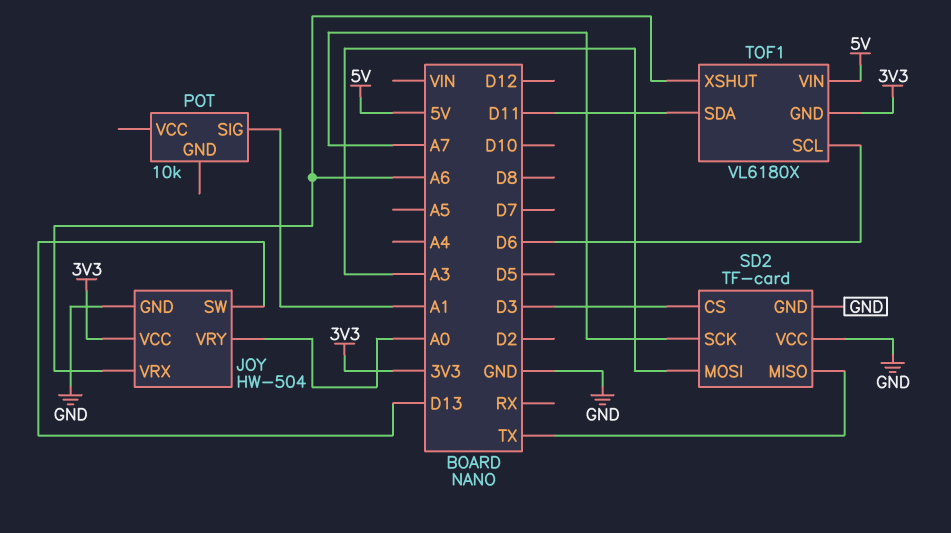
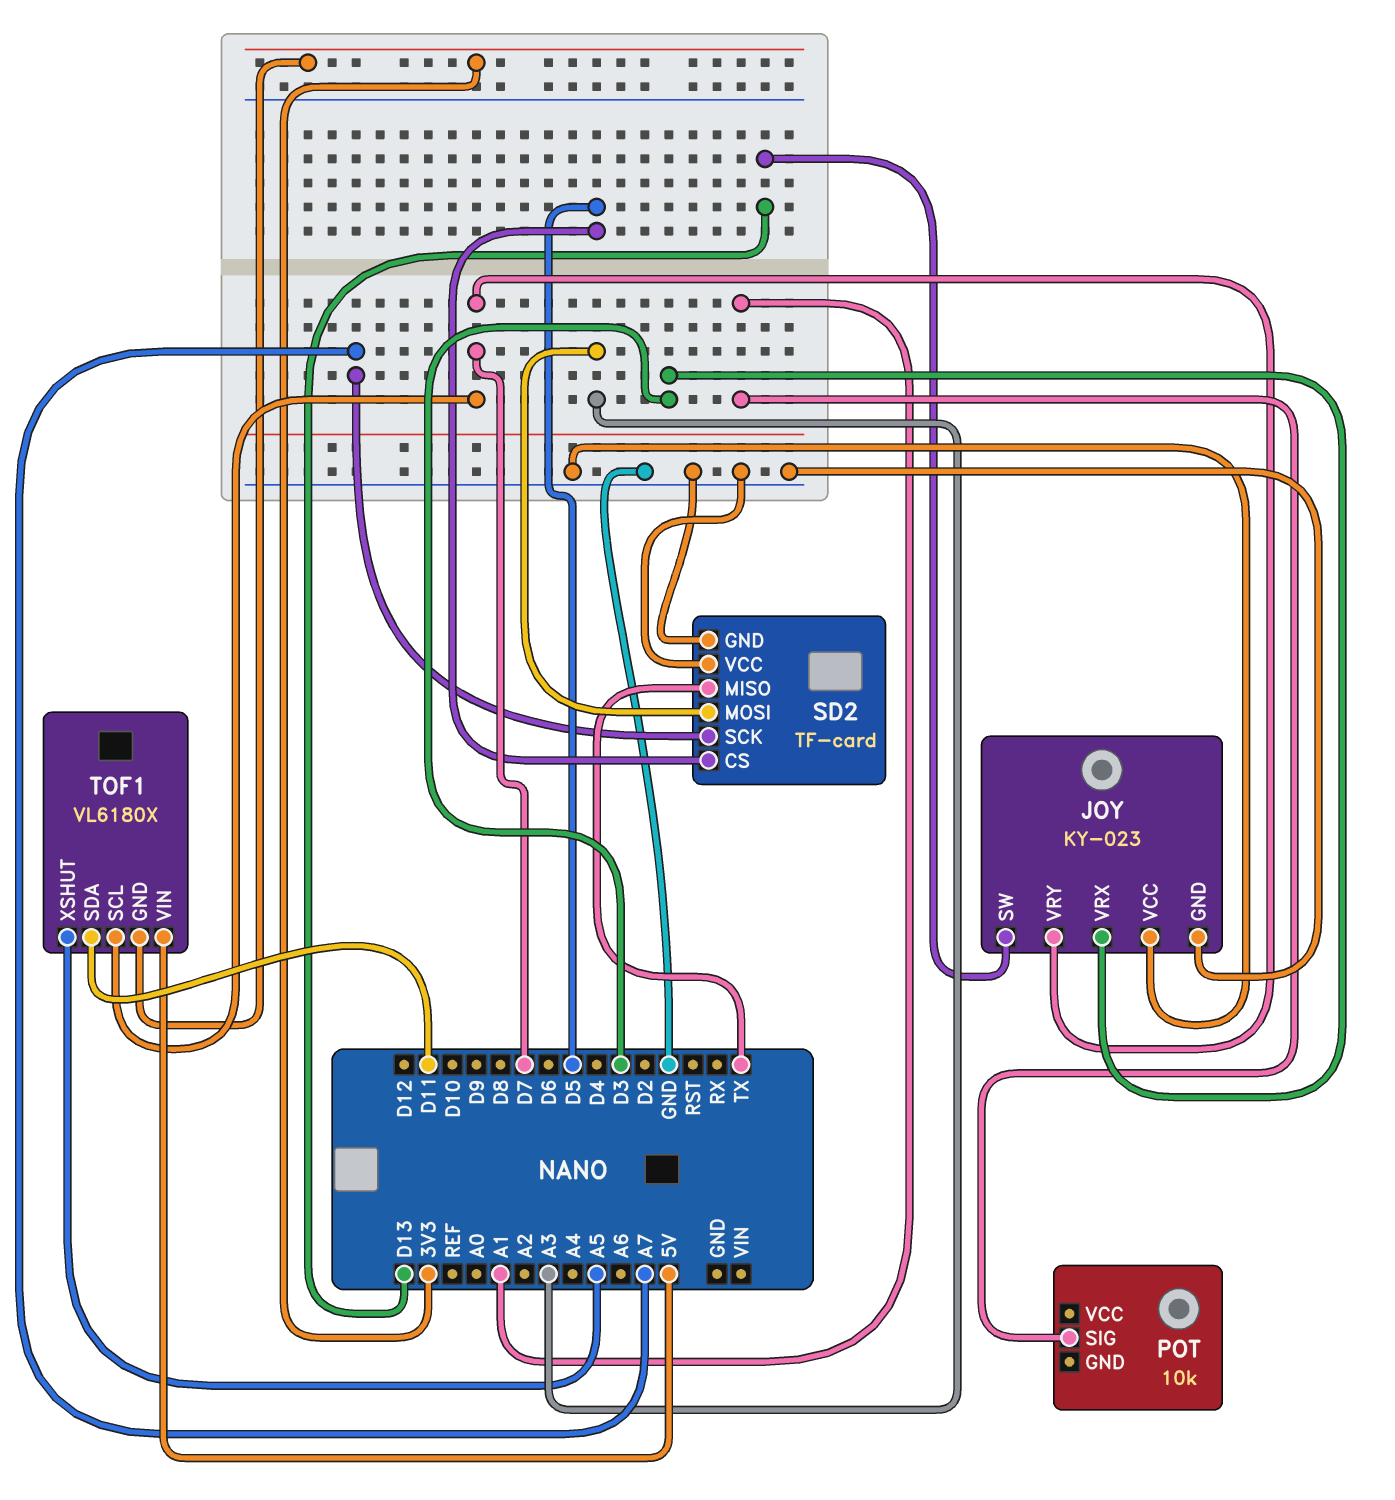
JOY: HW-504 -> KY-023
JOY pin VCC: 3V3 -> GND
JOY pin VRX: A6 -> D3
JOY pin VRY: A0 -> D7
SD2 pin CS: D3 -> D5
TOF1 pin SCL: D6 -> D7
TOF1 pin XSHUT: A6 -> A5

